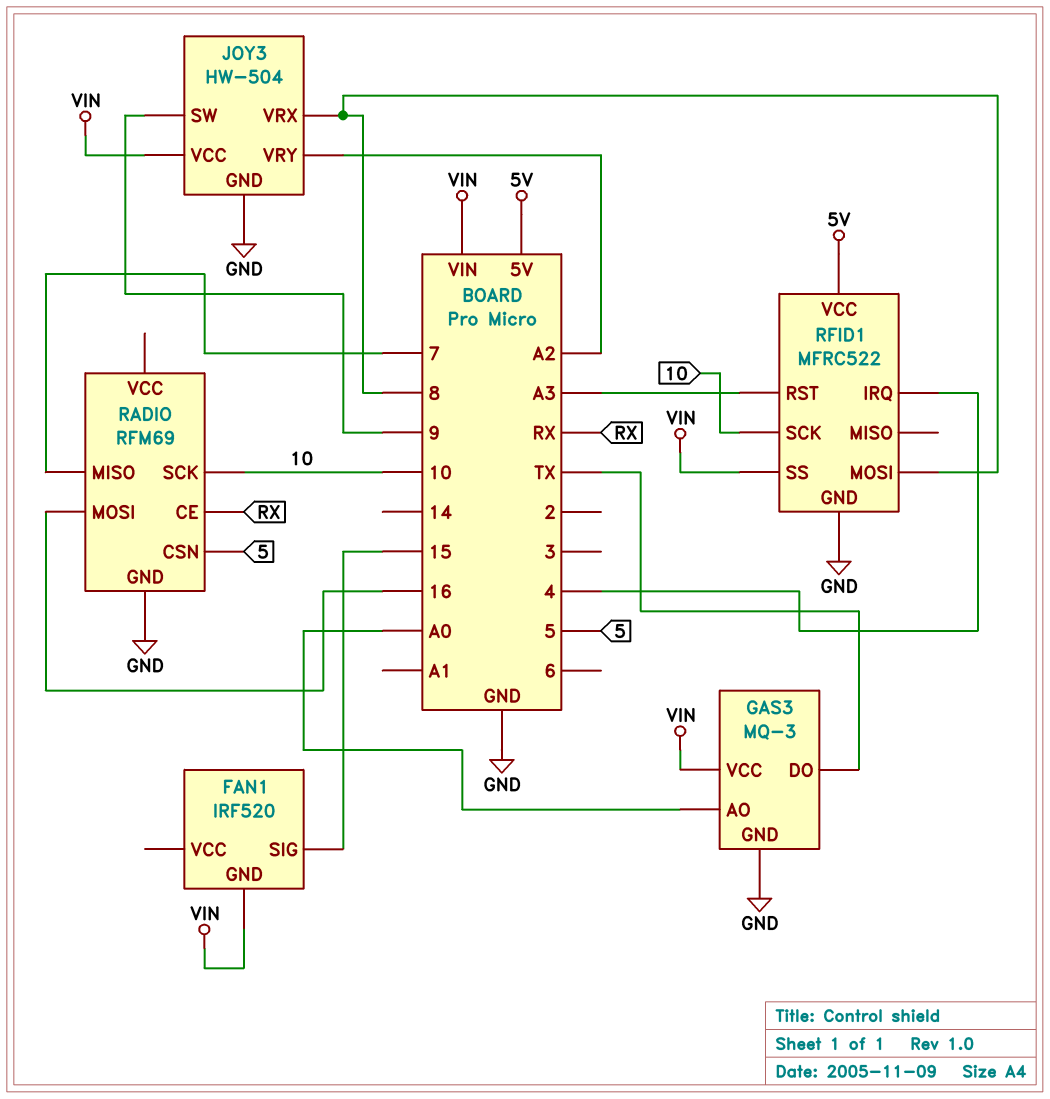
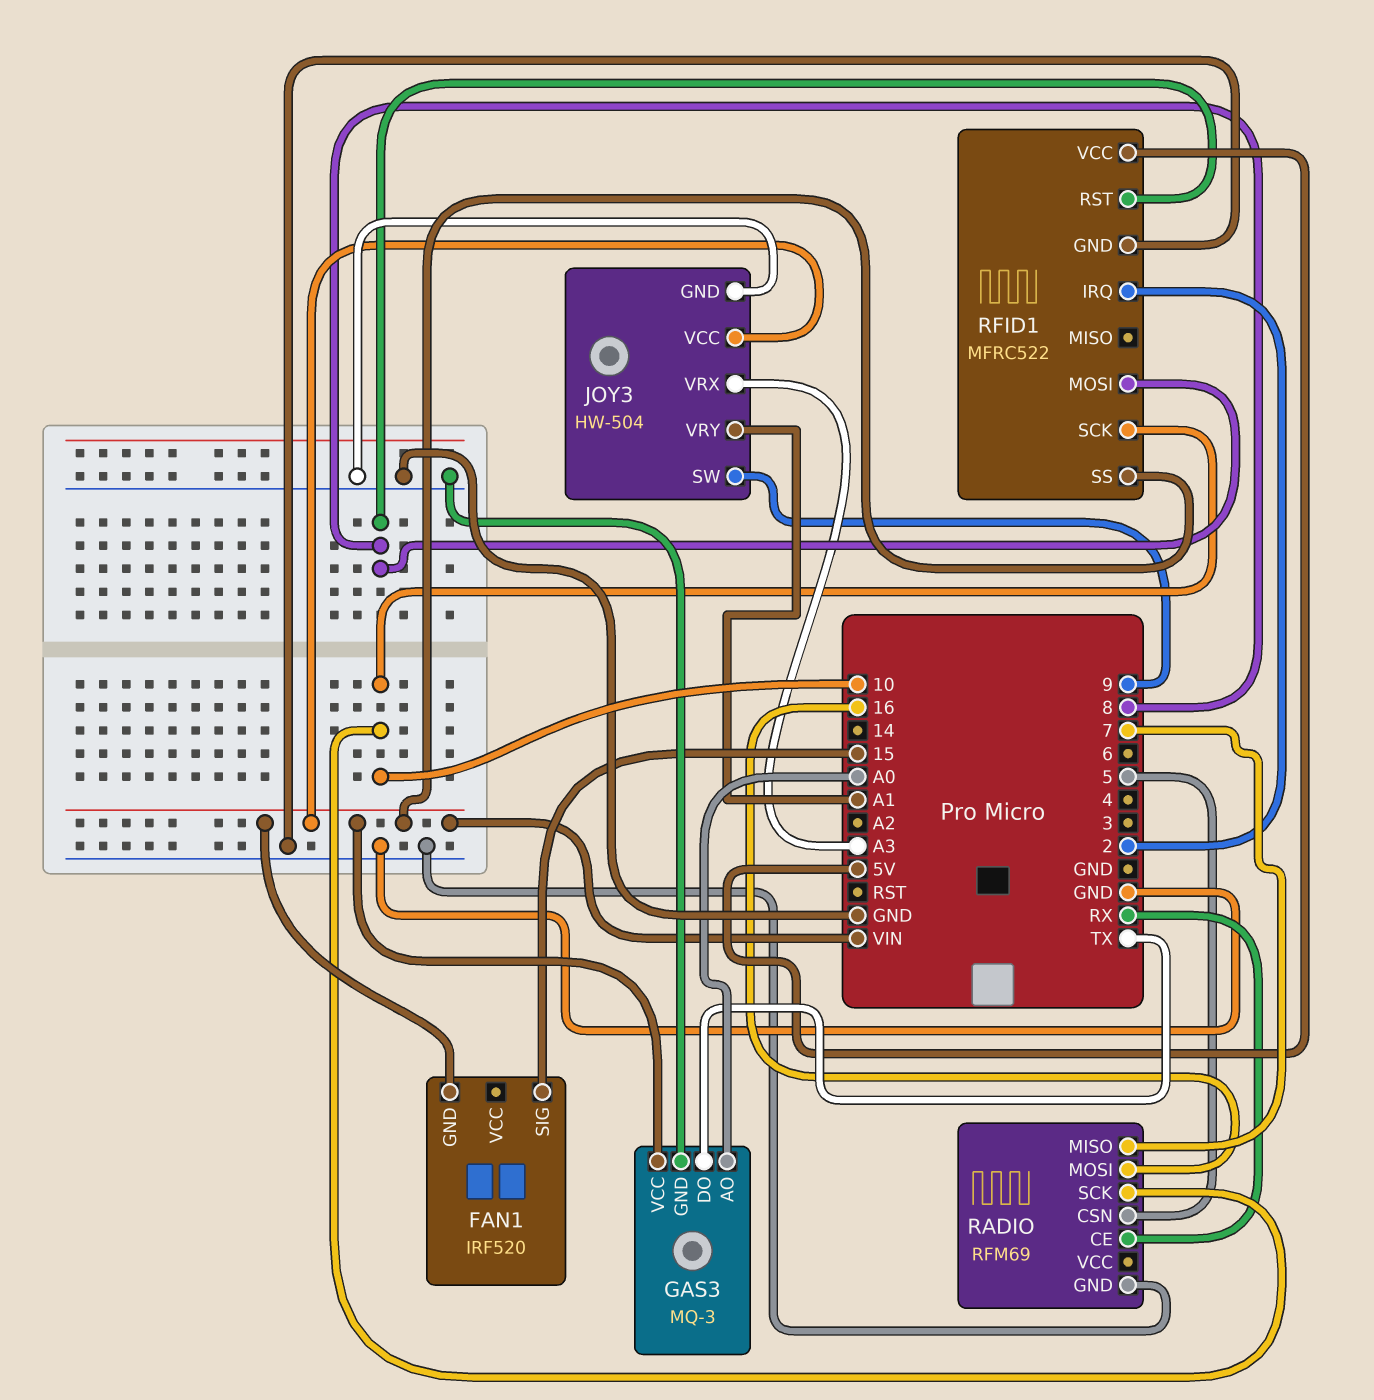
JOY3 pin VRX: 8 -> A3
JOY3 pin VRY: A2 -> A1
RFID1 pin IRQ: 4 -> 2
RFID1 pin RST: A3 -> 8

